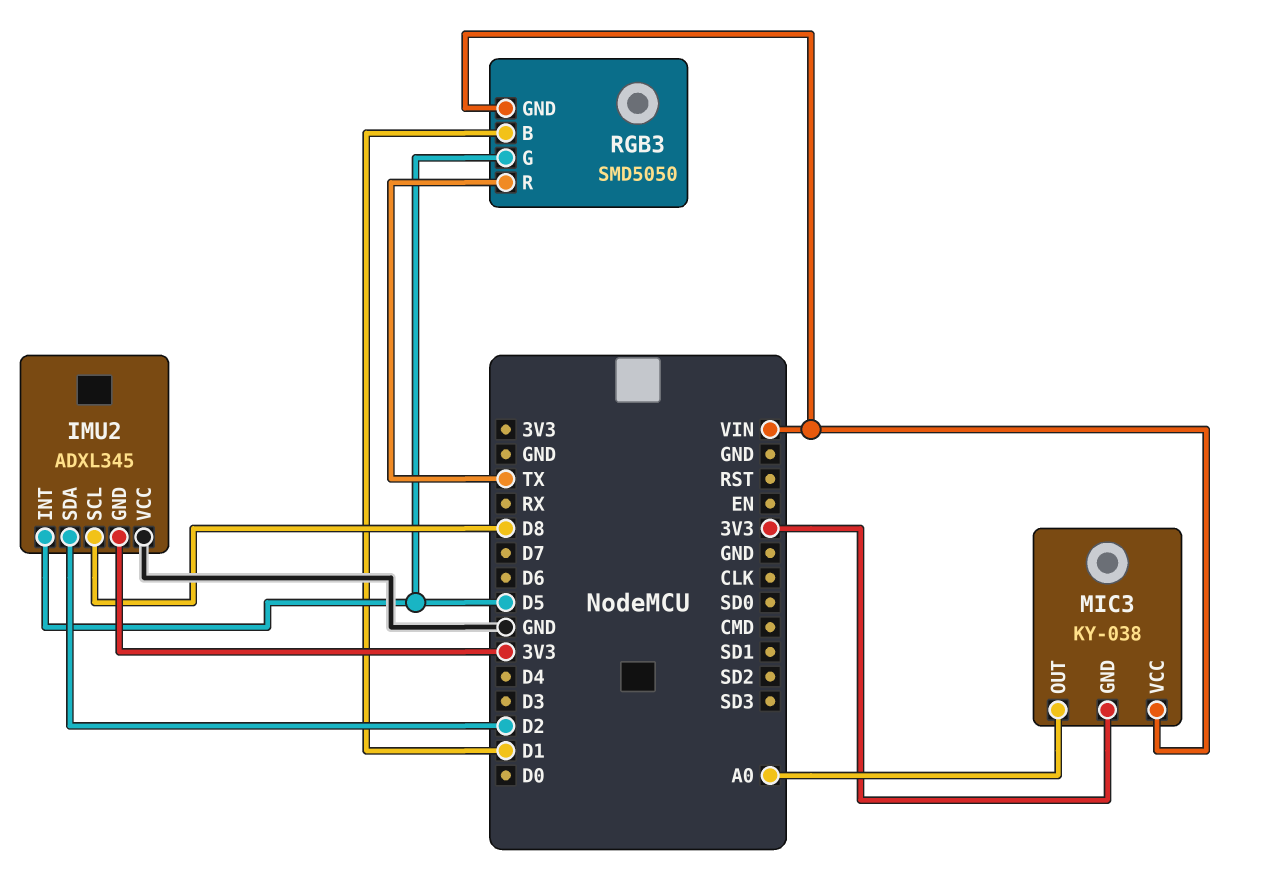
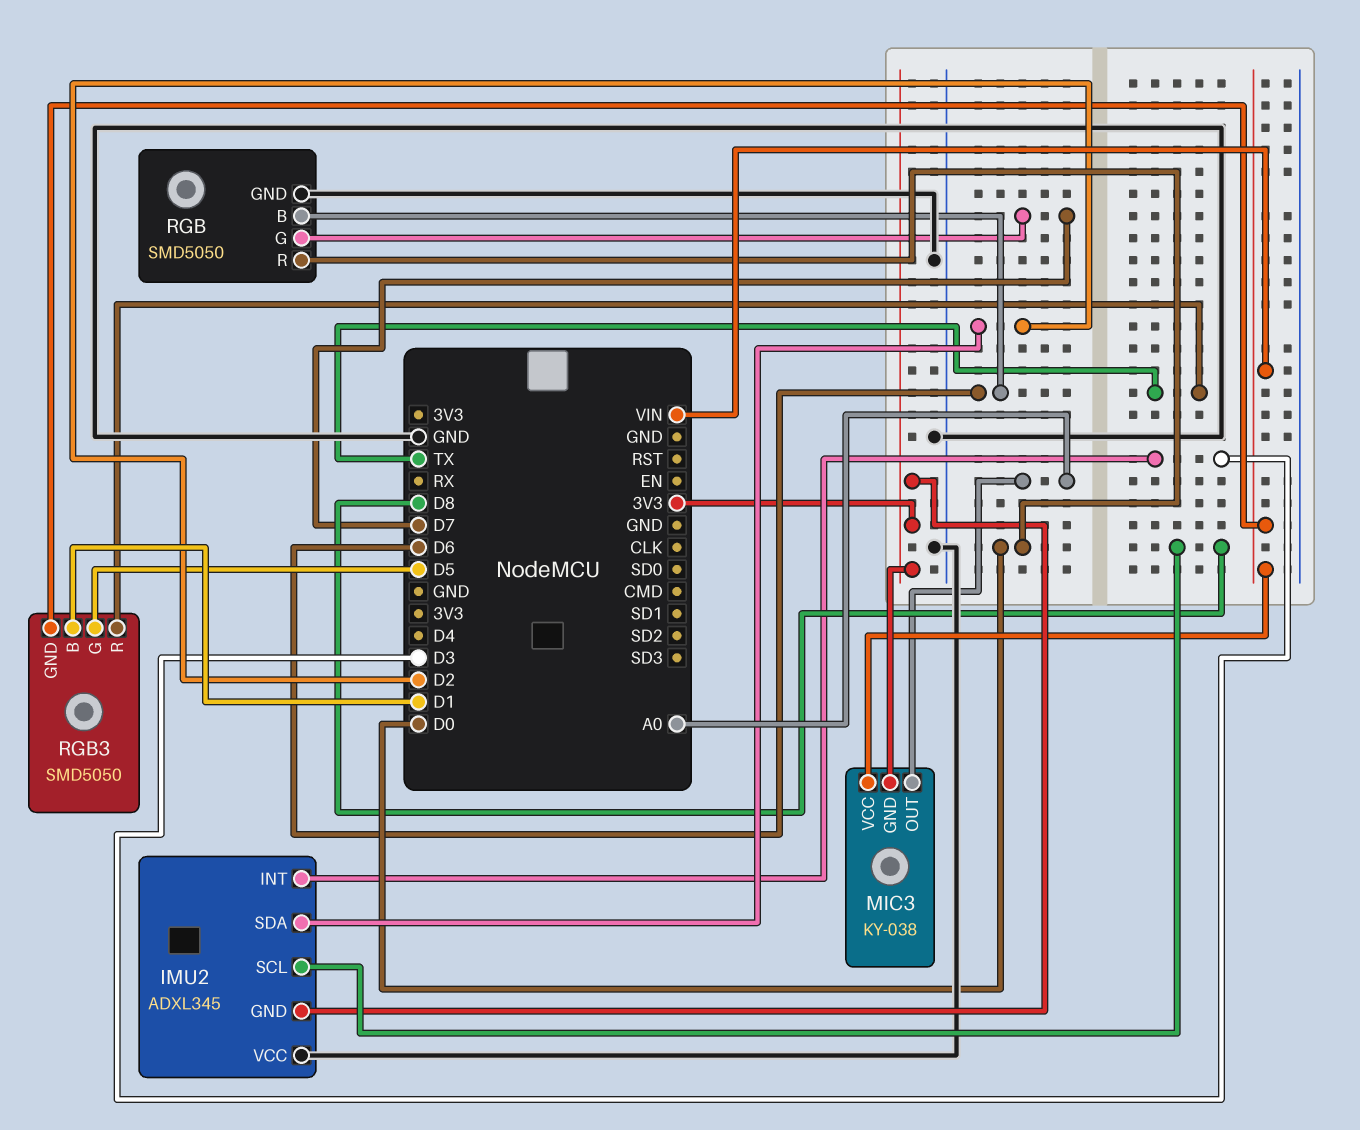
IMU2 pin INT: D5 -> D3
RGB: none -> SMD5050
RGB pin B: none -> D6
RGB pin G: none -> D7
RGB pin GND: none -> GND
RGB pin R: none -> D0

